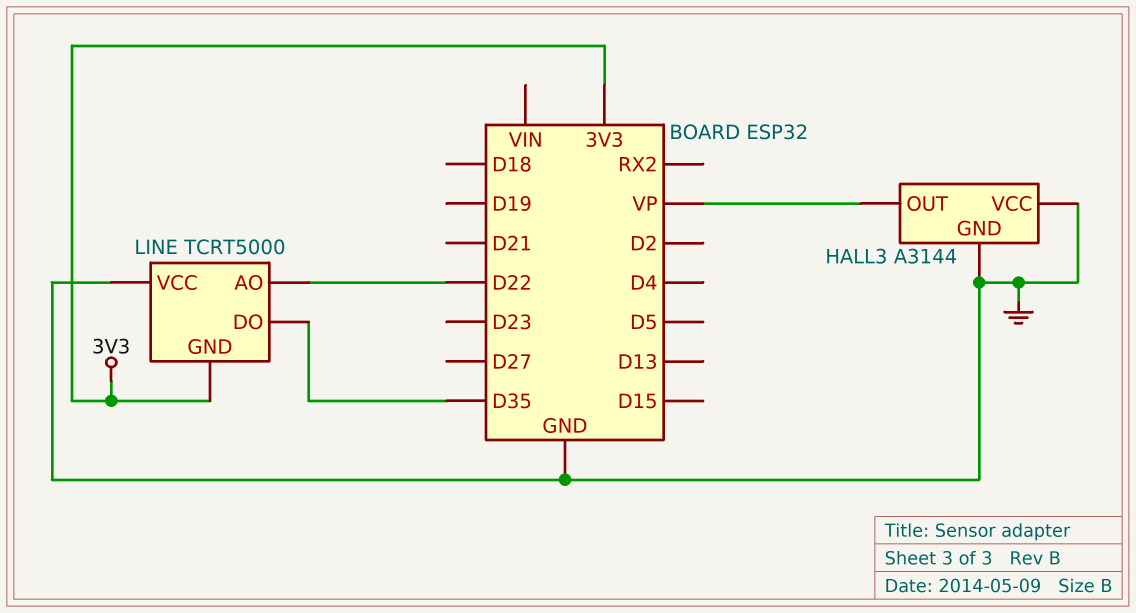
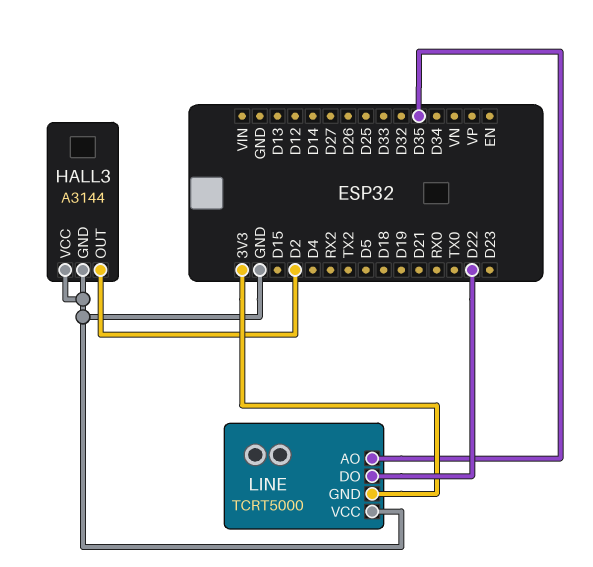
HALL3 pin OUT: VP -> D2
LINE pin AO: D22 -> D35
LINE pin DO: D35 -> D22

